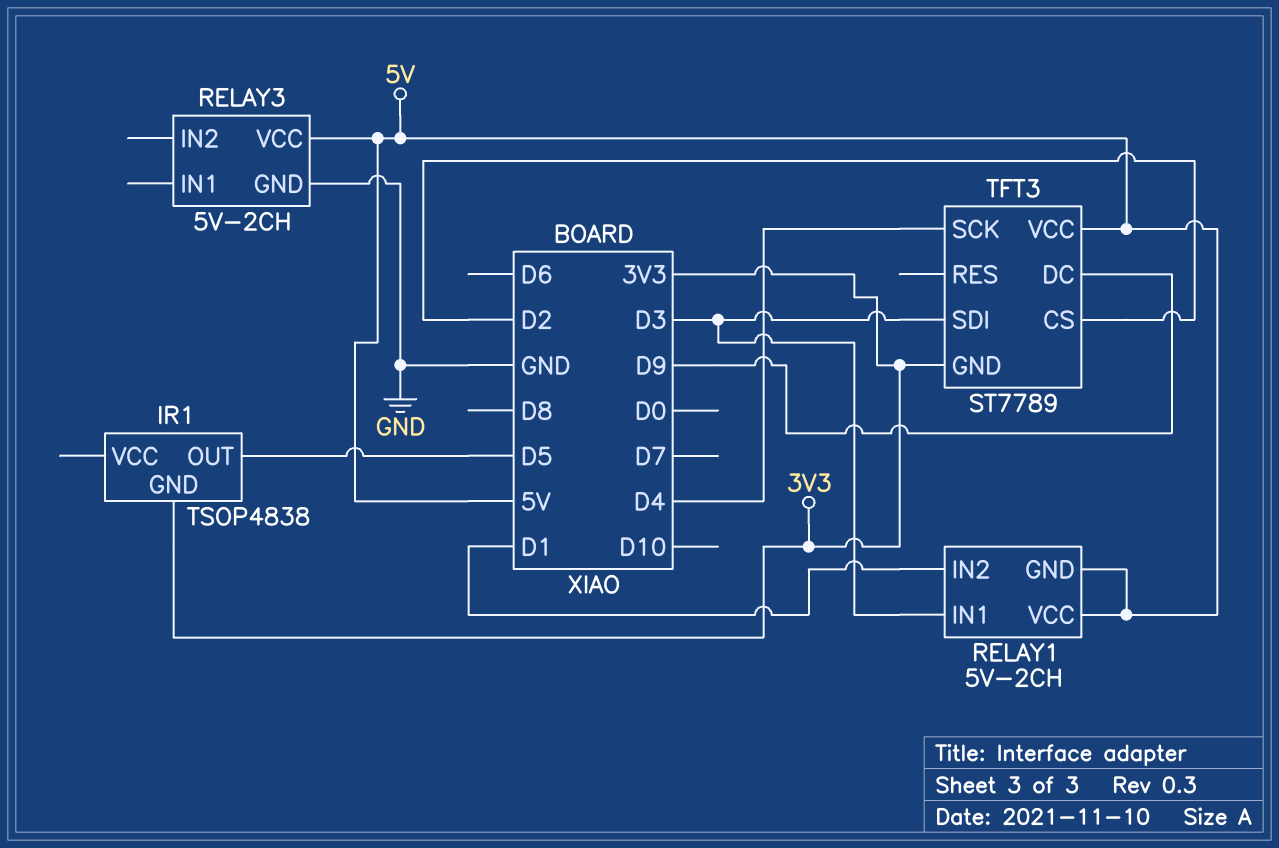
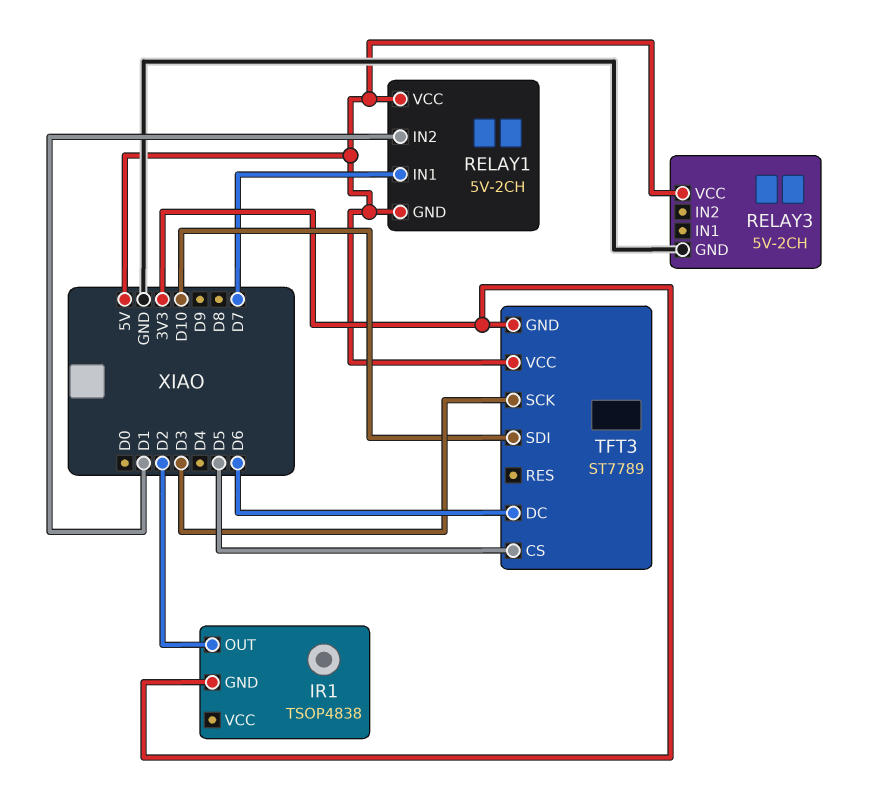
IR1 pin OUT: D5 -> D2
RELAY1 pin IN1: D3 -> D7
TFT3 pin CS: D2 -> D5
TFT3 pin DC: D9 -> D6
TFT3 pin SCK: D4 -> D3
TFT3 pin SDI: D3 -> D10

